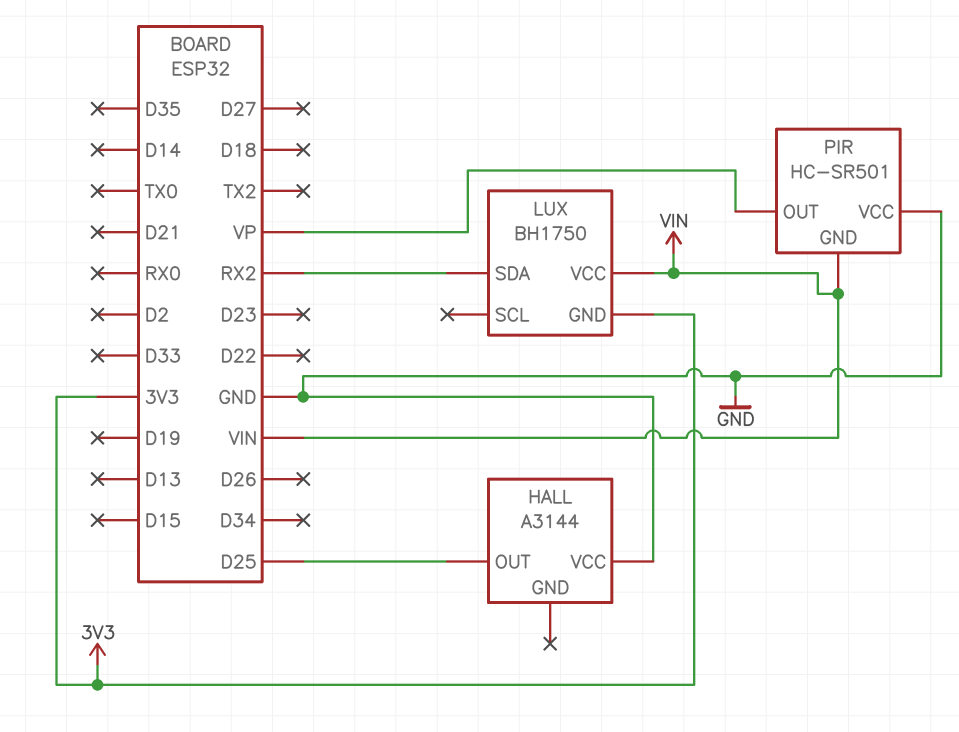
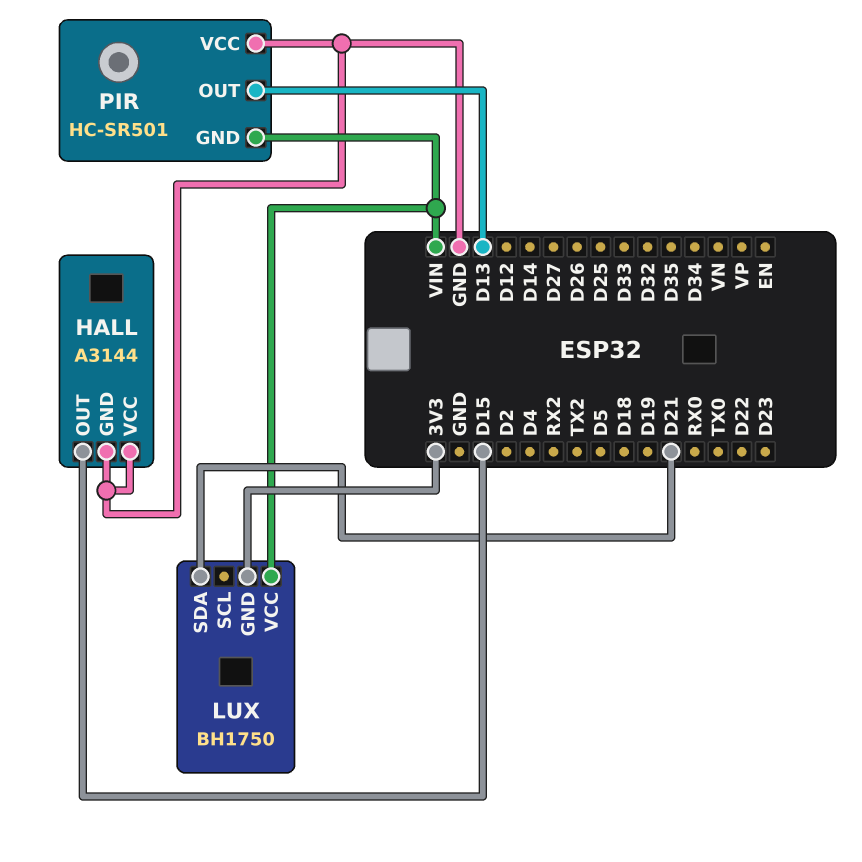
HALL pin GND: none -> GND
HALL pin OUT: D25 -> D15
LUX pin SDA: RX2 -> D21
PIR pin OUT: VP -> D13

